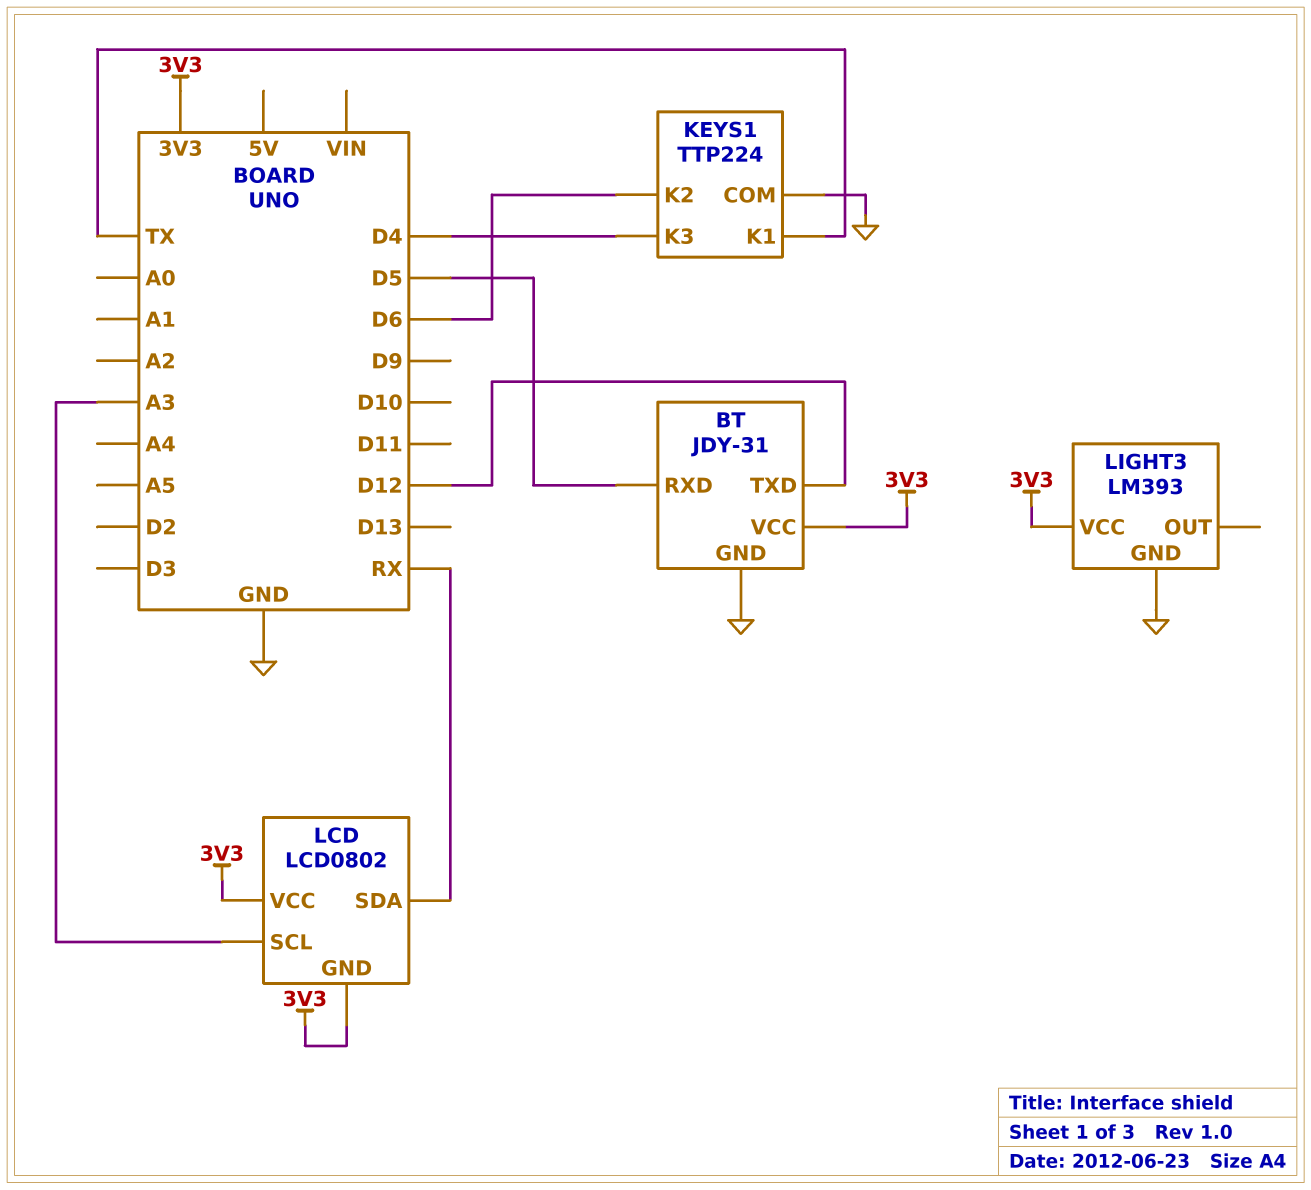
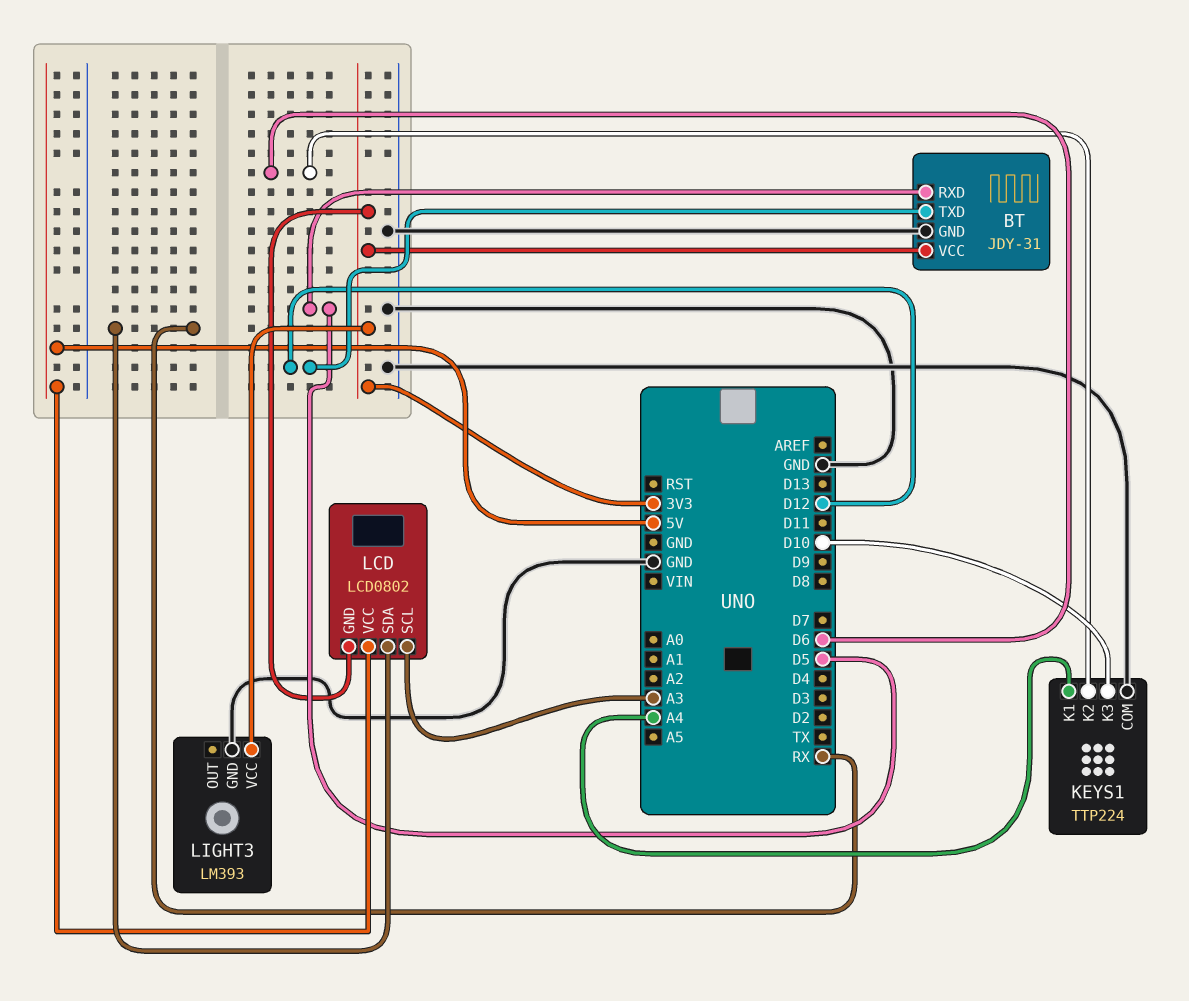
KEYS1 pin K1: TX -> A4
KEYS1 pin K3: D4 -> D10
LCD pin VCC: 3V3 -> 5V

